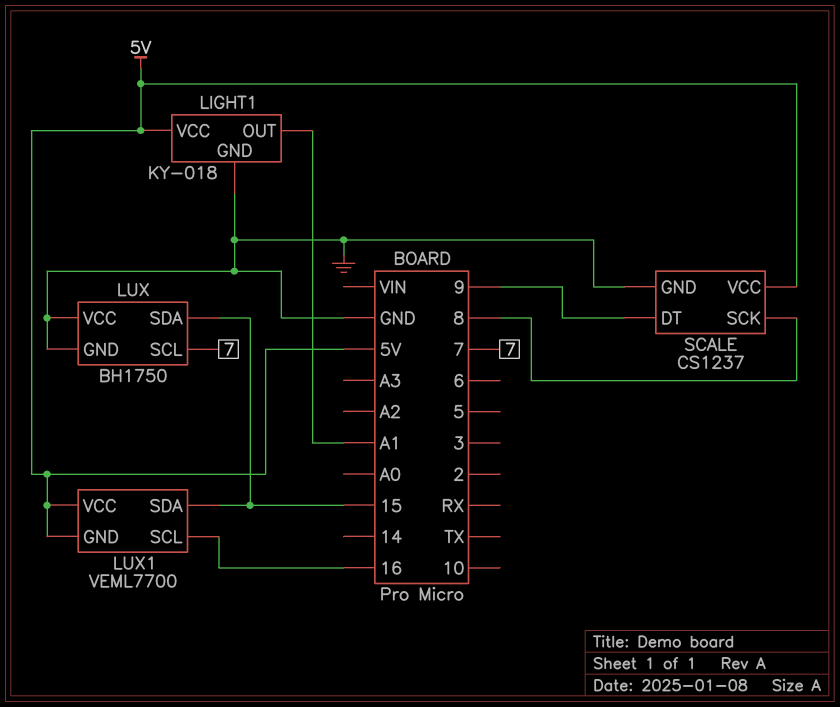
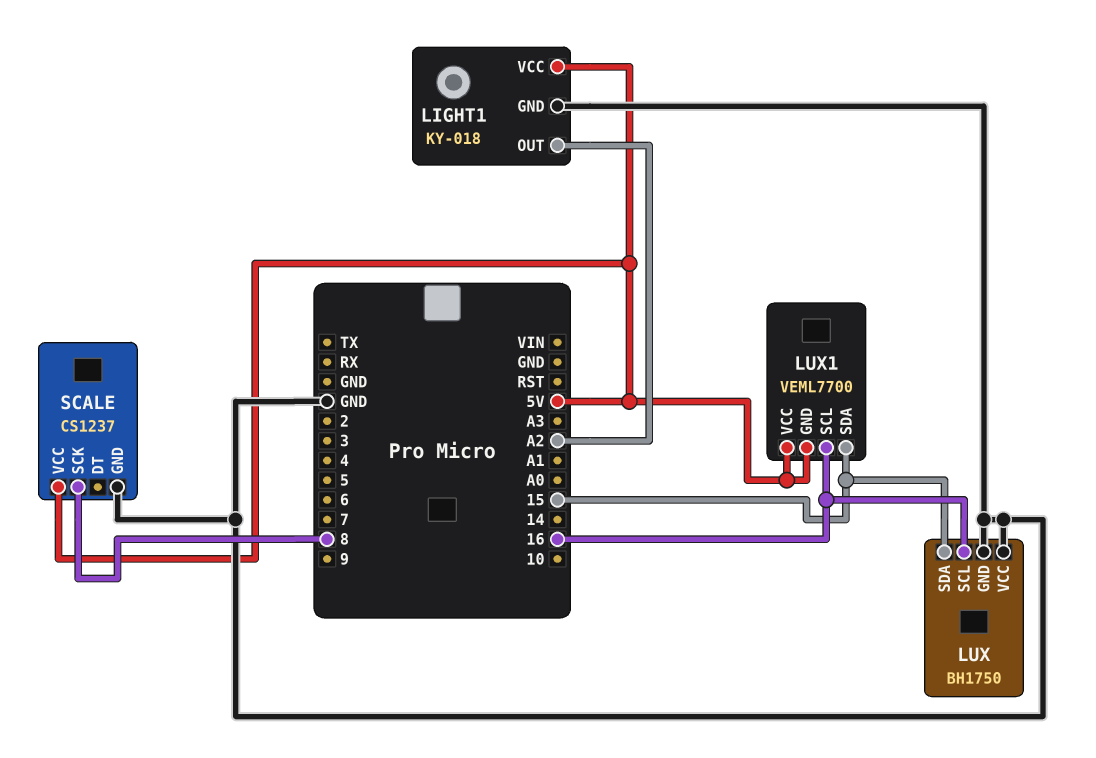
LIGHT1 pin OUT: A1 -> A2
LUX pin SCL: 7 -> 16
SCALE pin DT: 9 -> none

